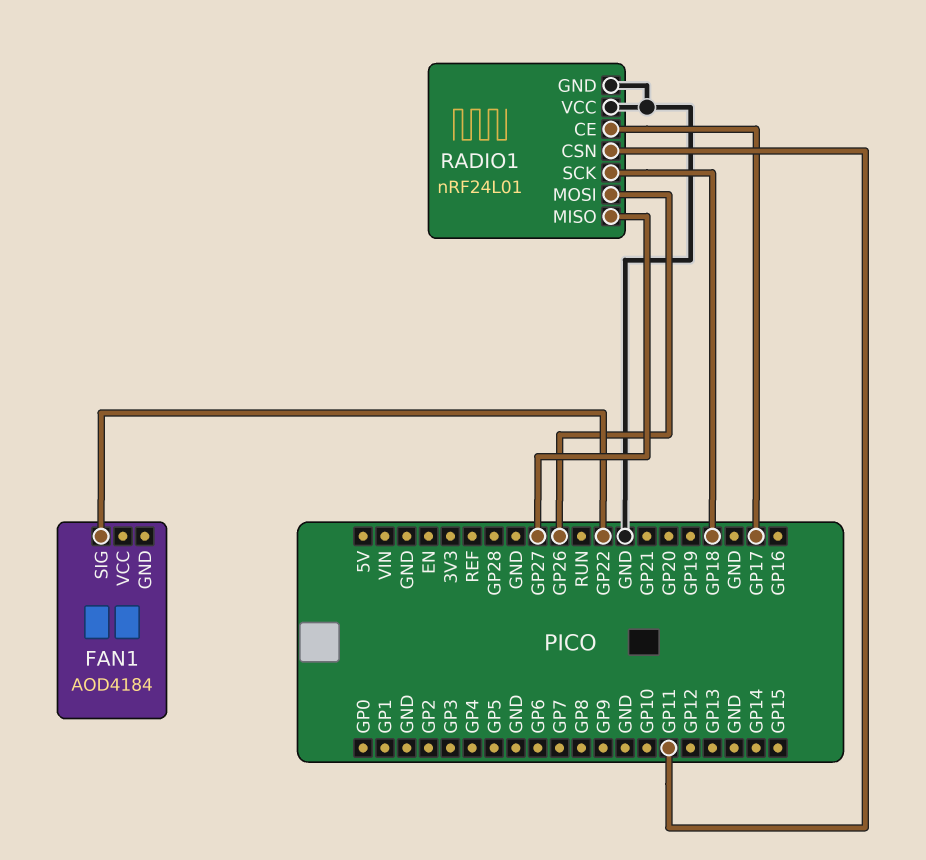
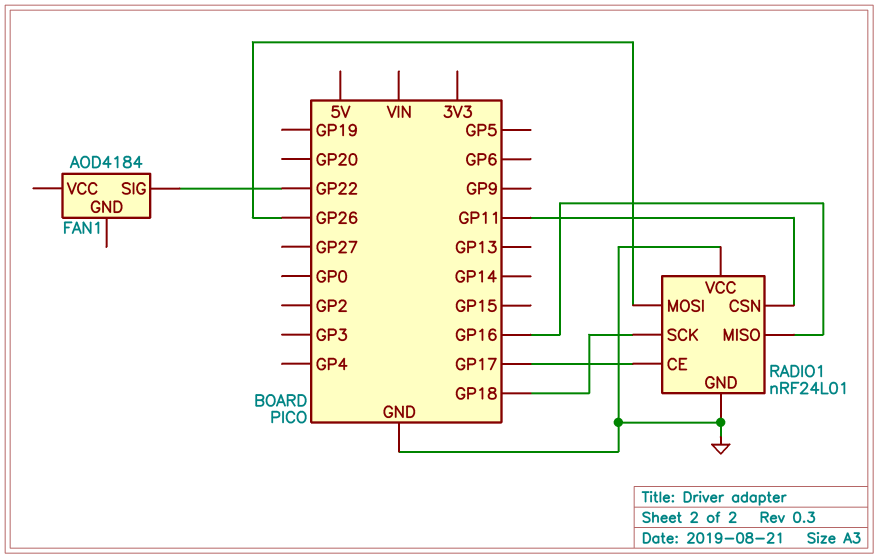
RADIO1 pin MISO: GP27 -> GP16

